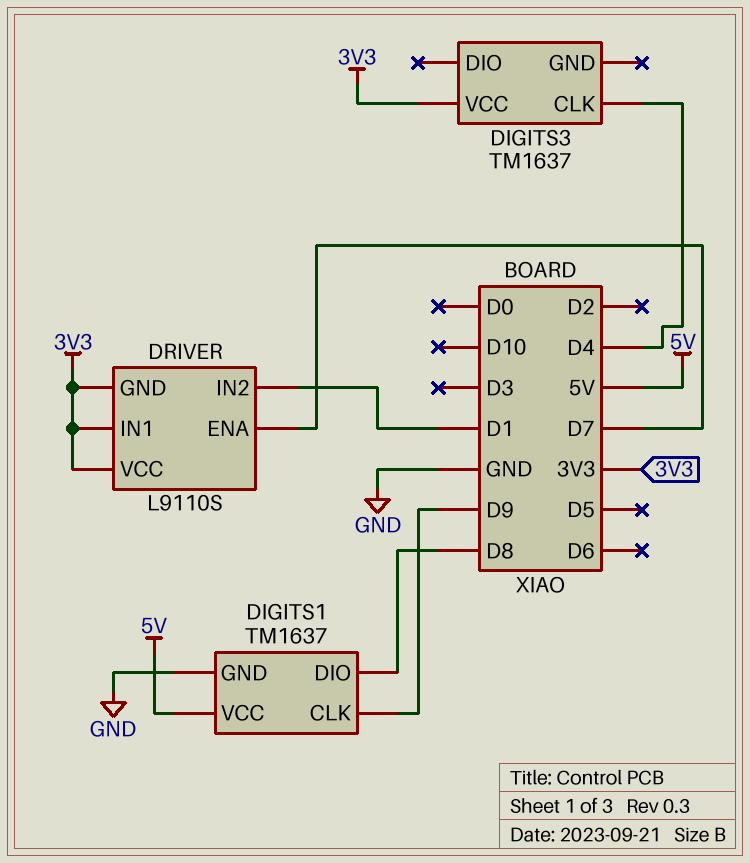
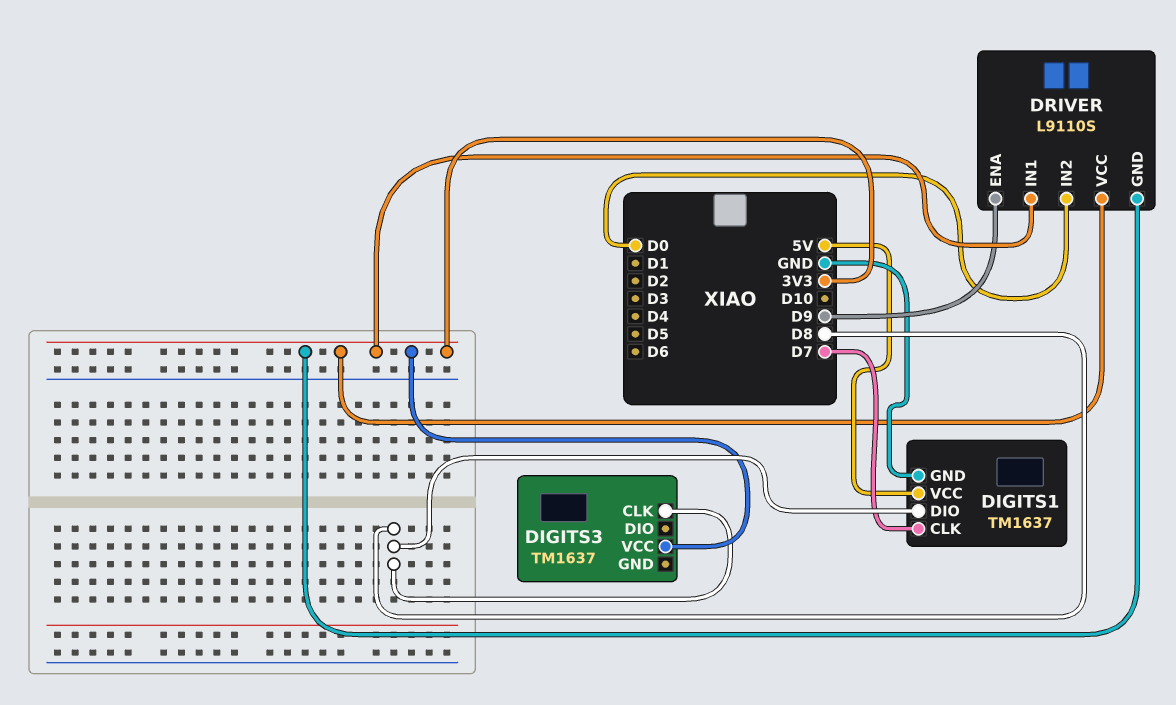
DIGITS1 pin CLK: D9 -> D7
DIGITS3 pin CLK: D4 -> D8
DRIVER pin ENA: D7 -> D9
DRIVER pin IN2: D1 -> D0

